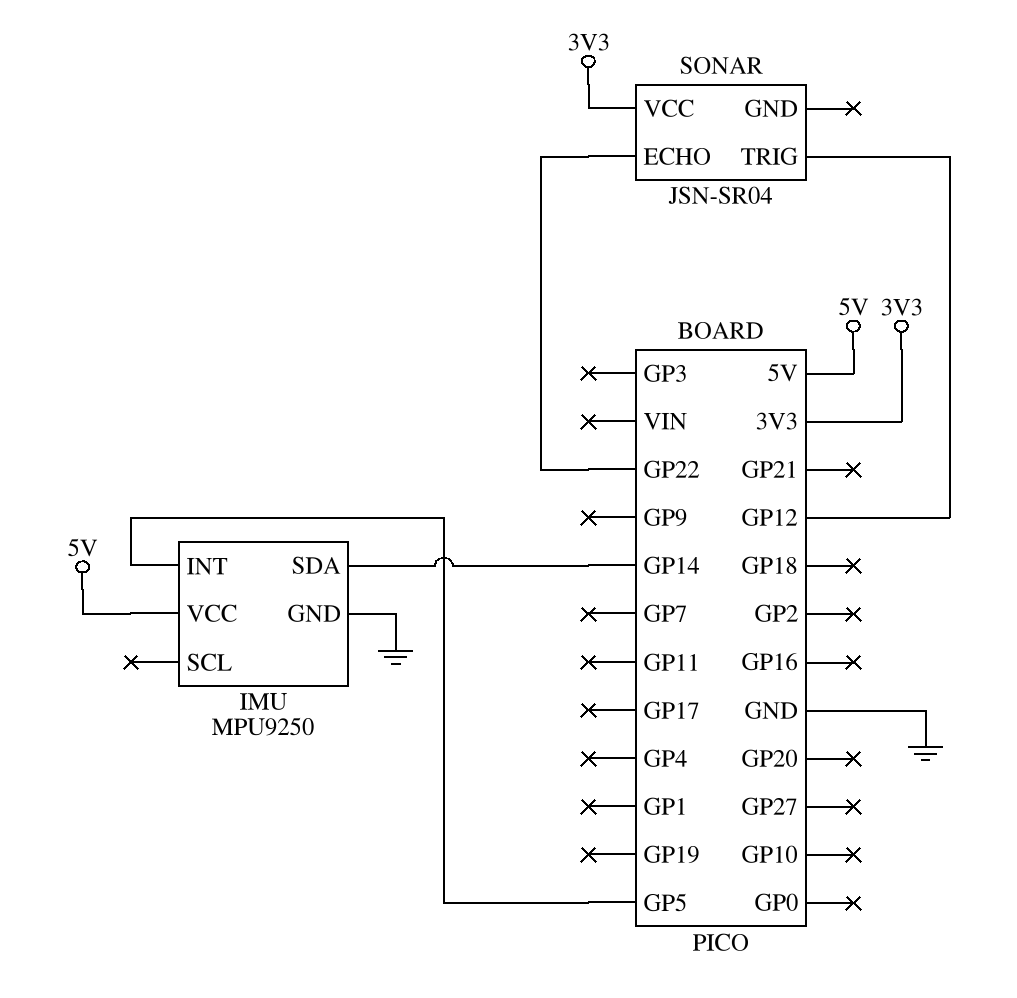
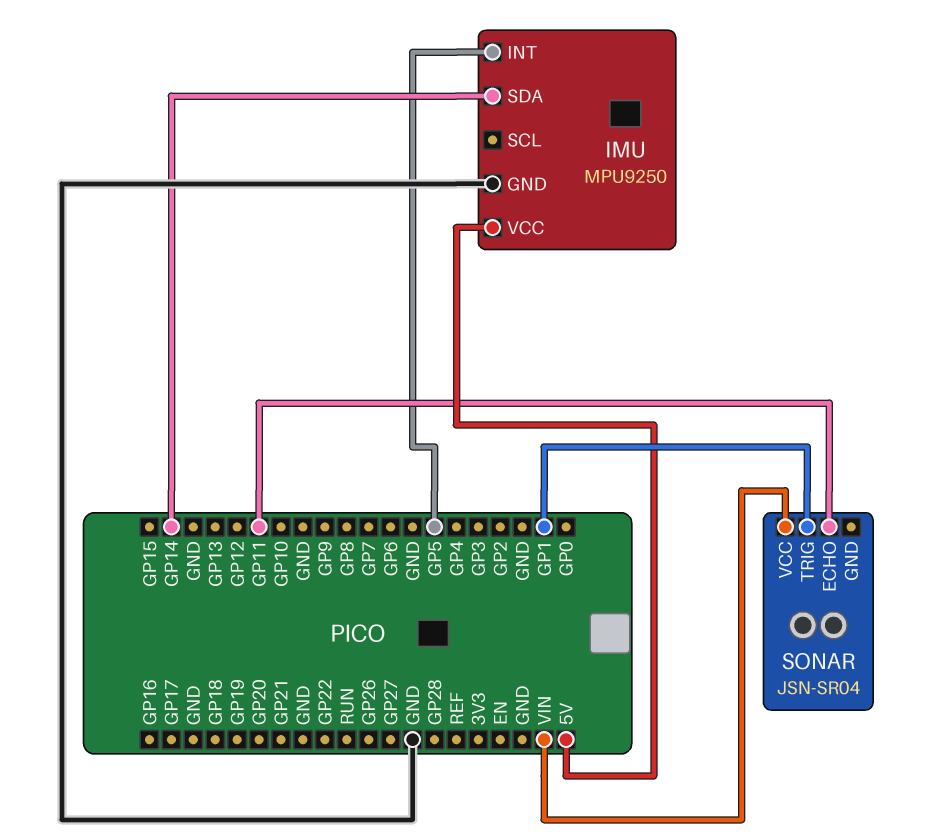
SONAR pin ECHO: GP22 -> GP11
SONAR pin TRIG: GP12 -> GP1
SONAR pin VCC: 3V3 -> VIN

